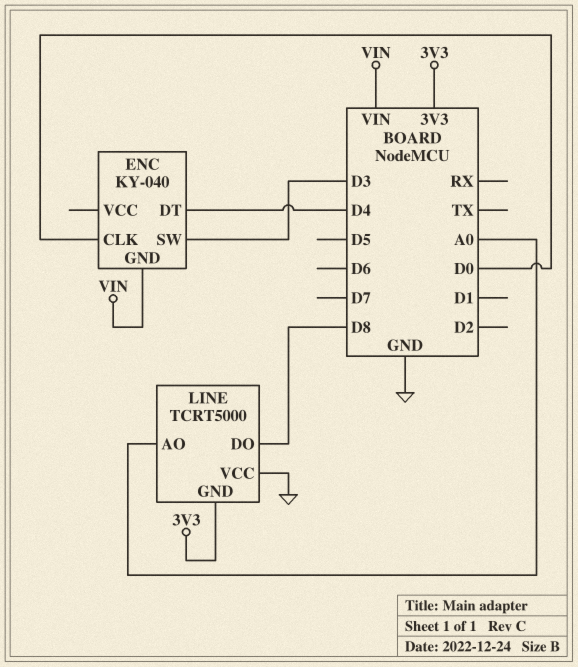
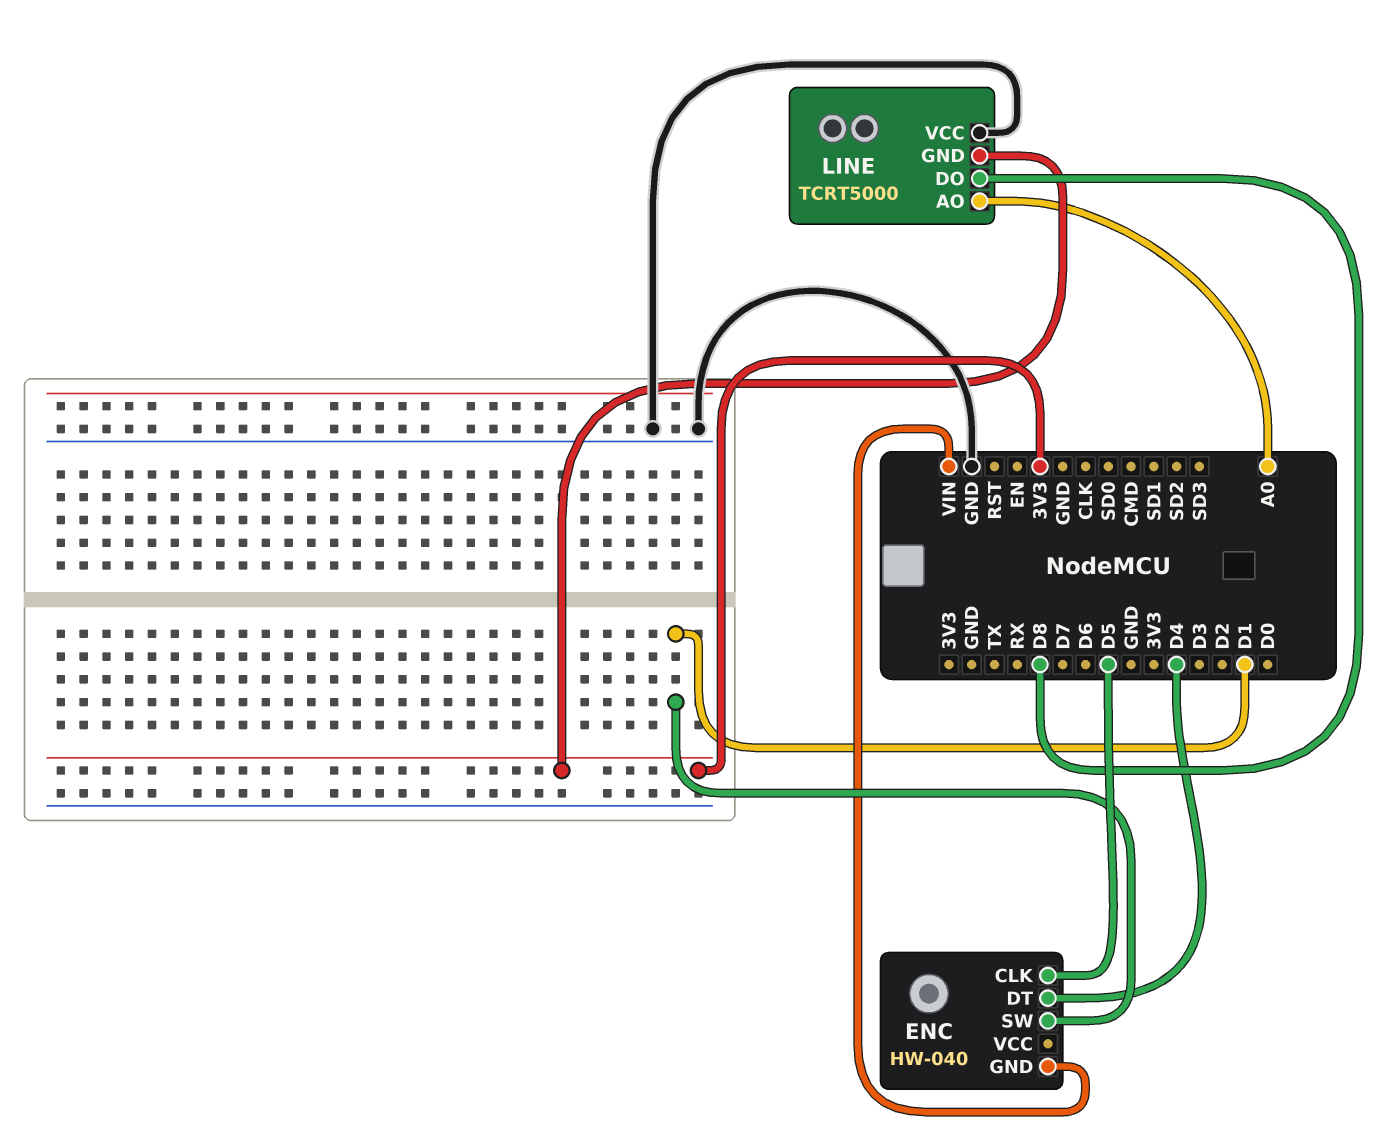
ENC: KY-040 -> HW-040
ENC pin CLK: D0 -> D5
ENC pin SW: D3 -> D1

